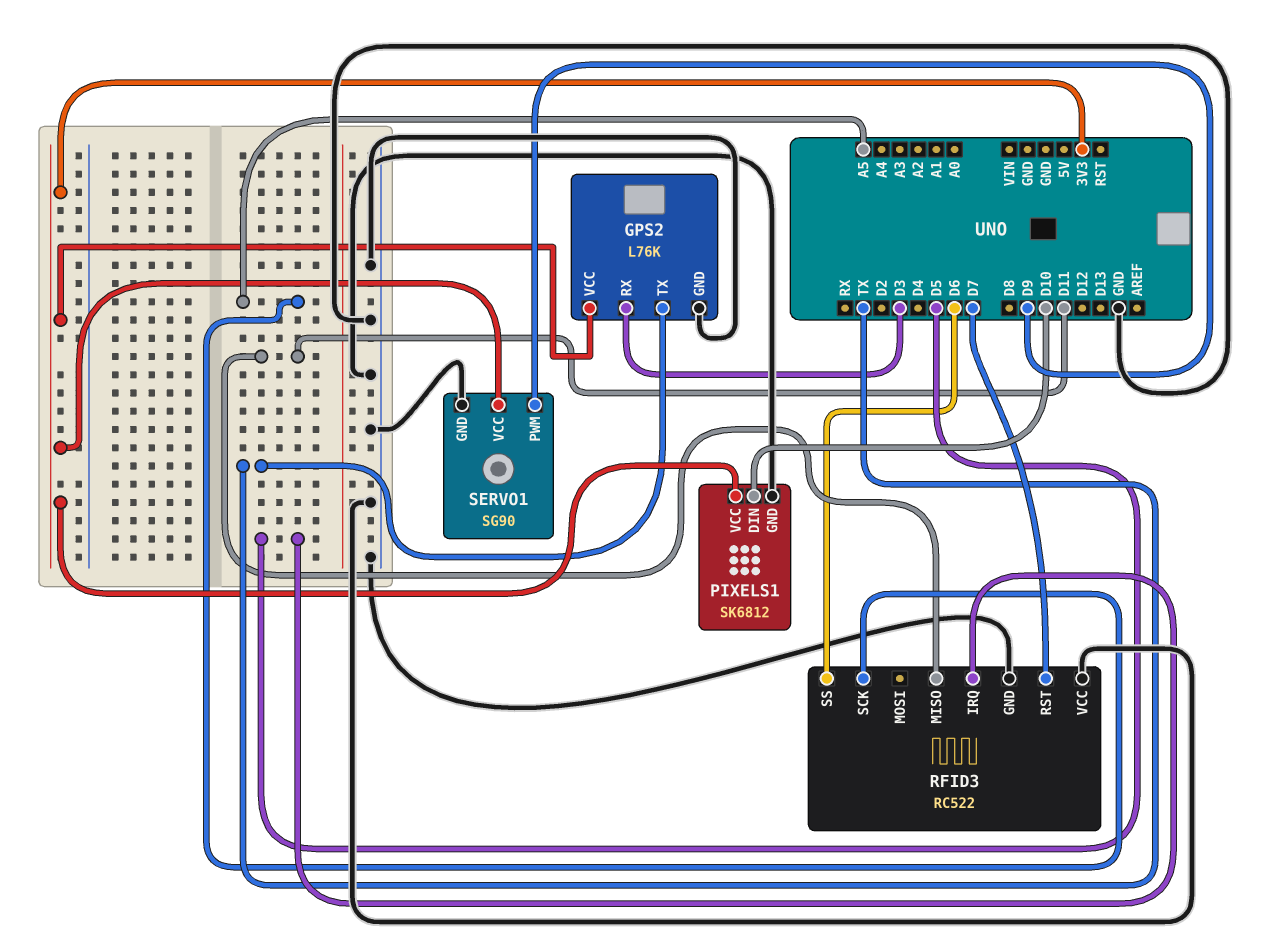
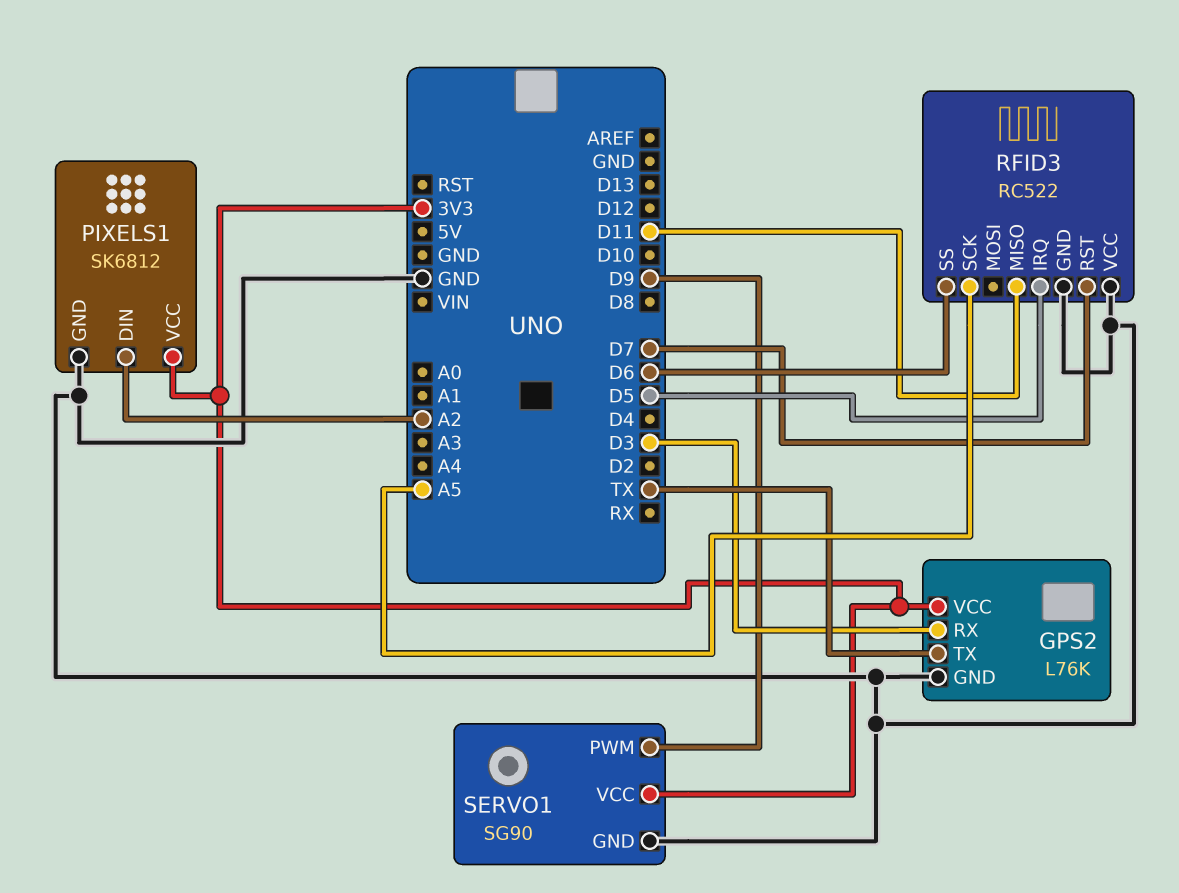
PIXELS1 pin DIN: D10 -> A2

